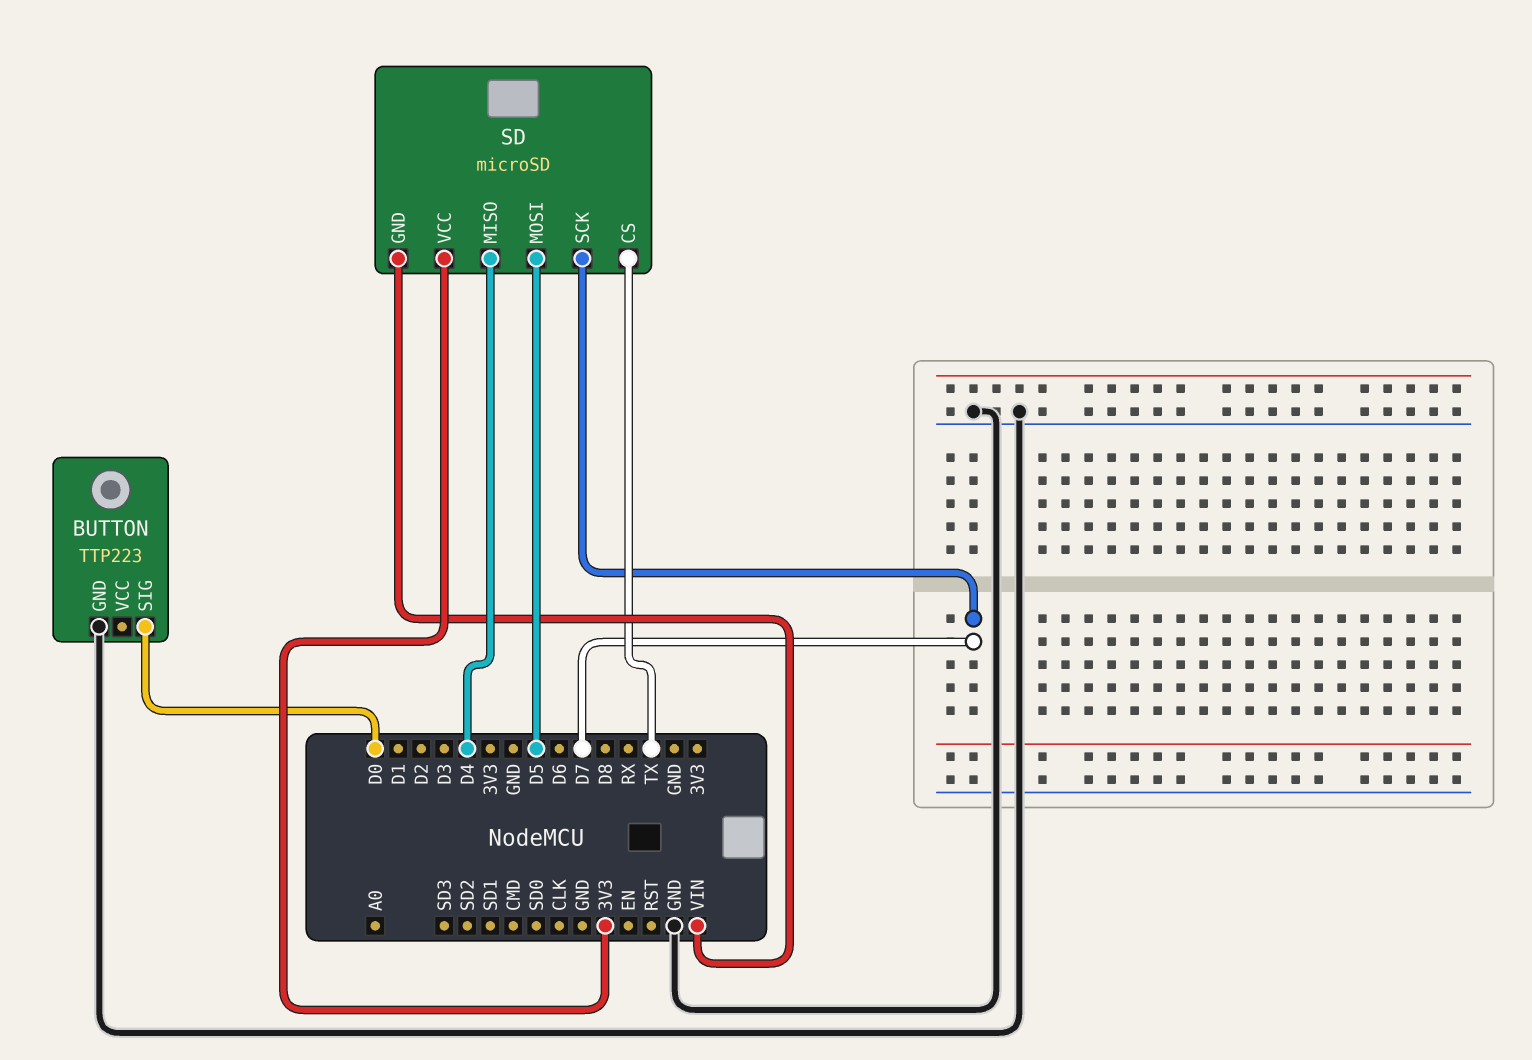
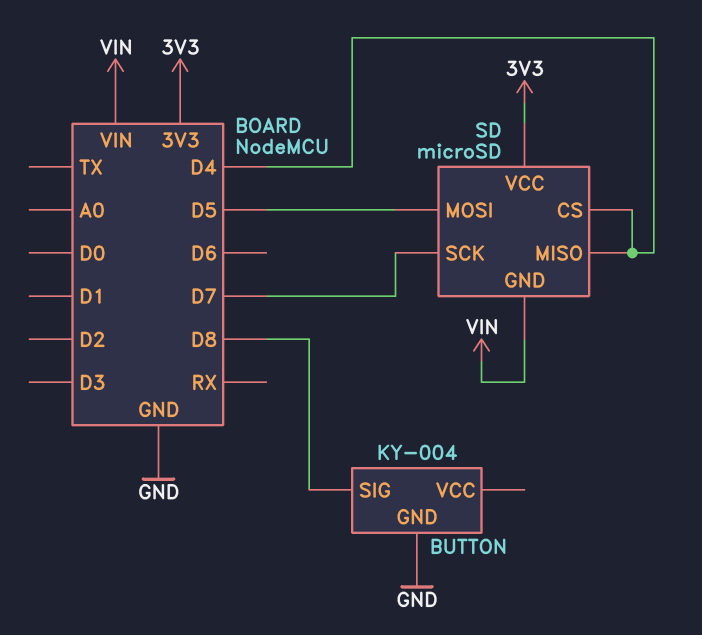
BUTTON: TTP223 -> KY-004
BUTTON pin SIG: D0 -> D8
SD pin CS: TX -> D4

